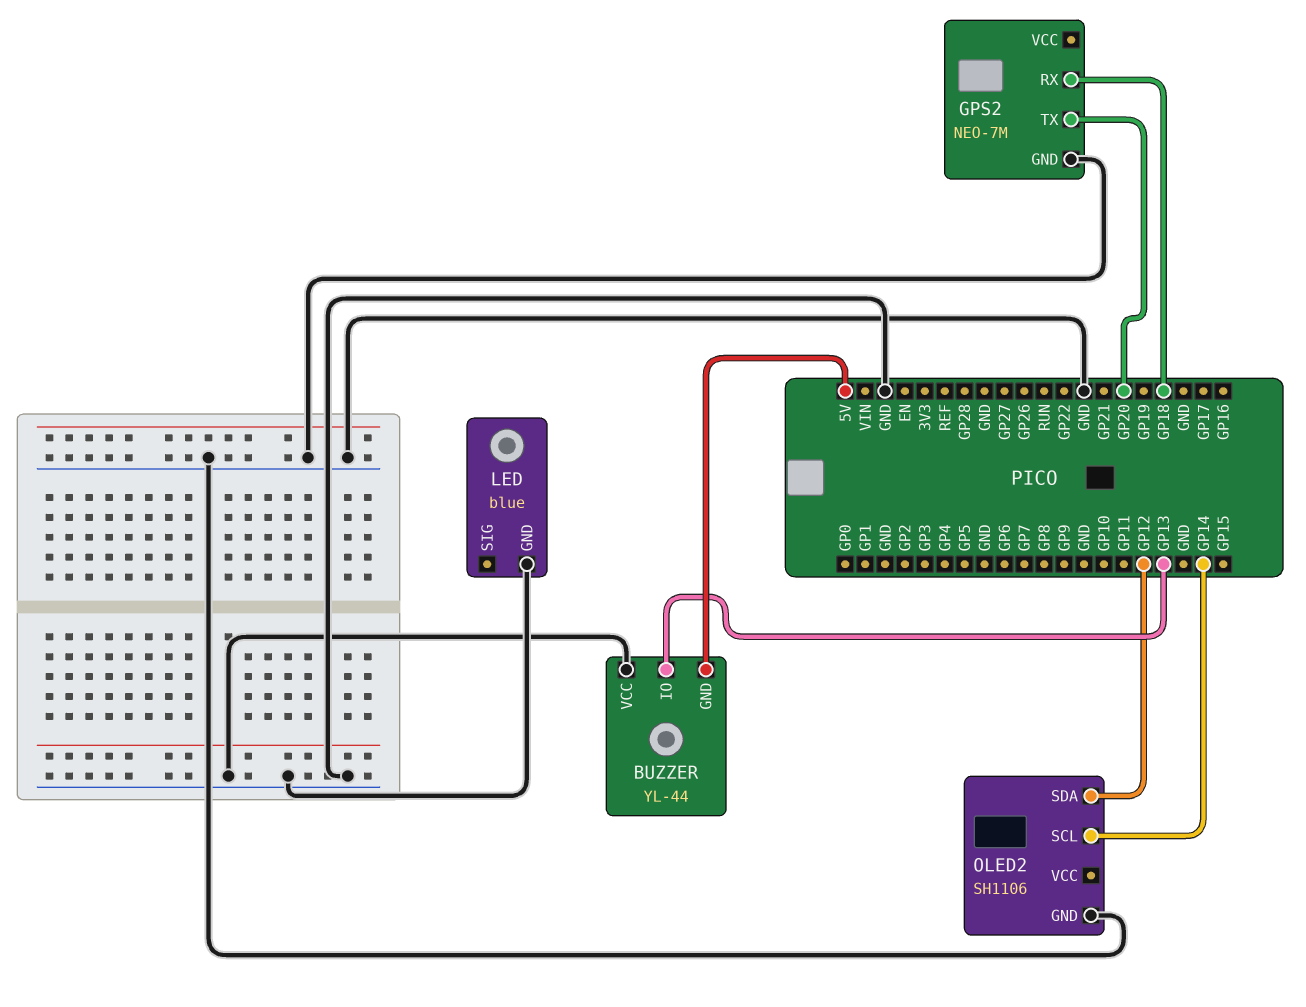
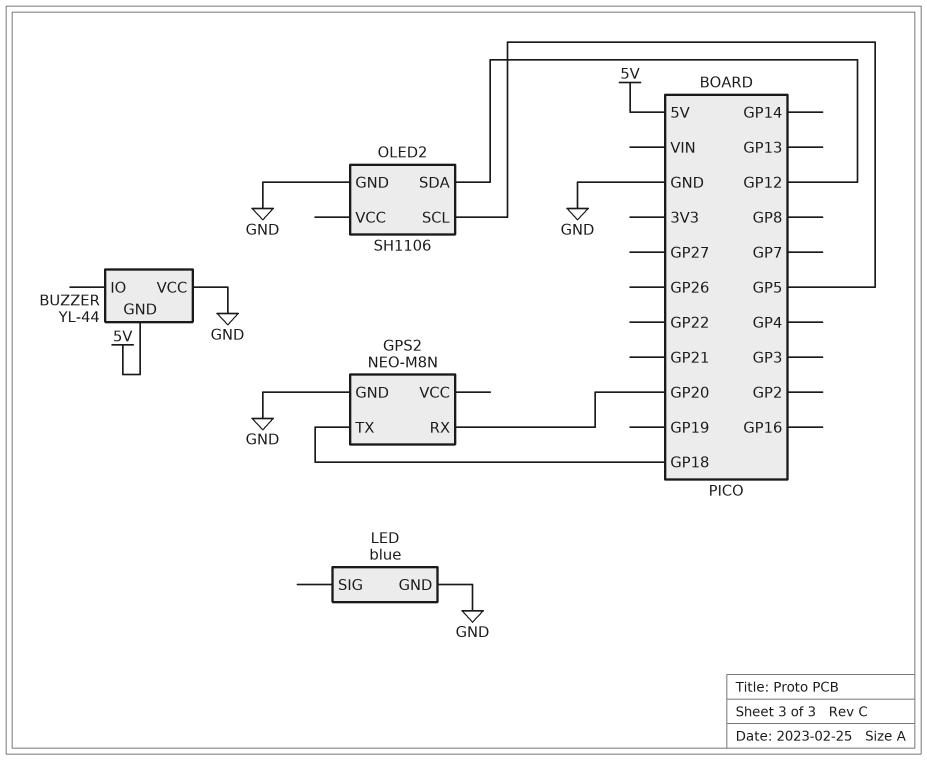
BUZZER pin IO: GP13 -> none
GPS2: NEO-7M -> NEO-M8N
GPS2 pin RX: GP18 -> GP20
GPS2 pin TX: GP20 -> GP18
OLED2 pin SCL: GP14 -> GP5

